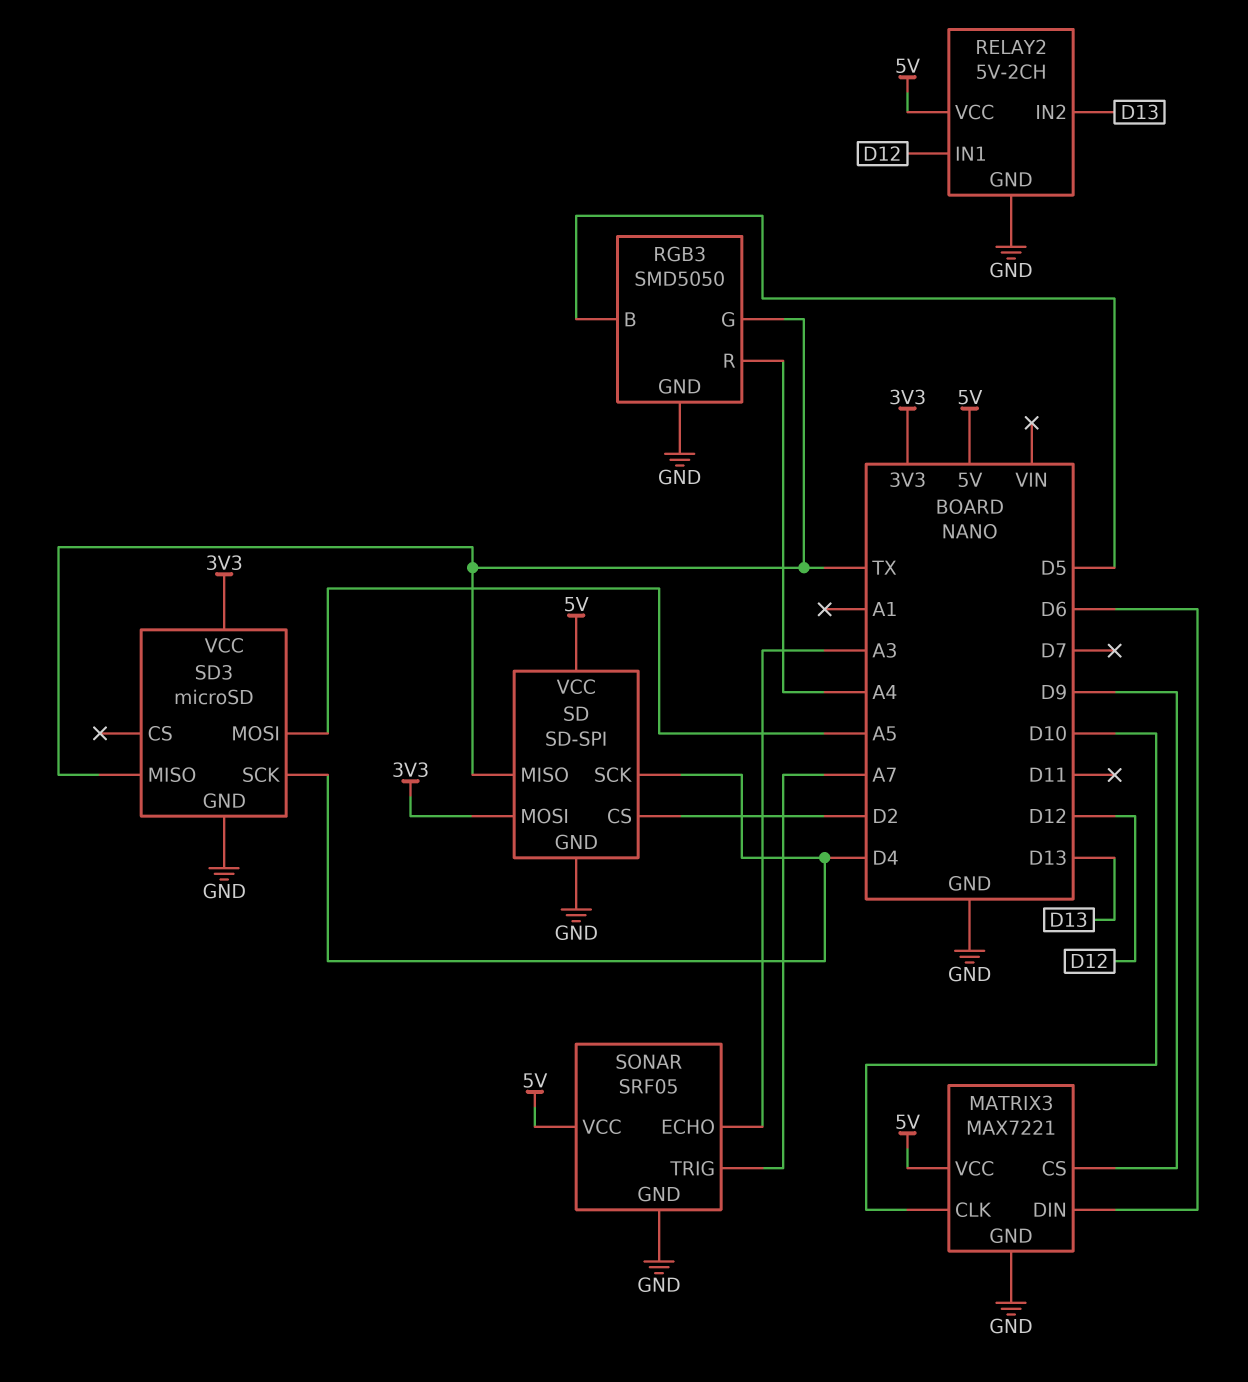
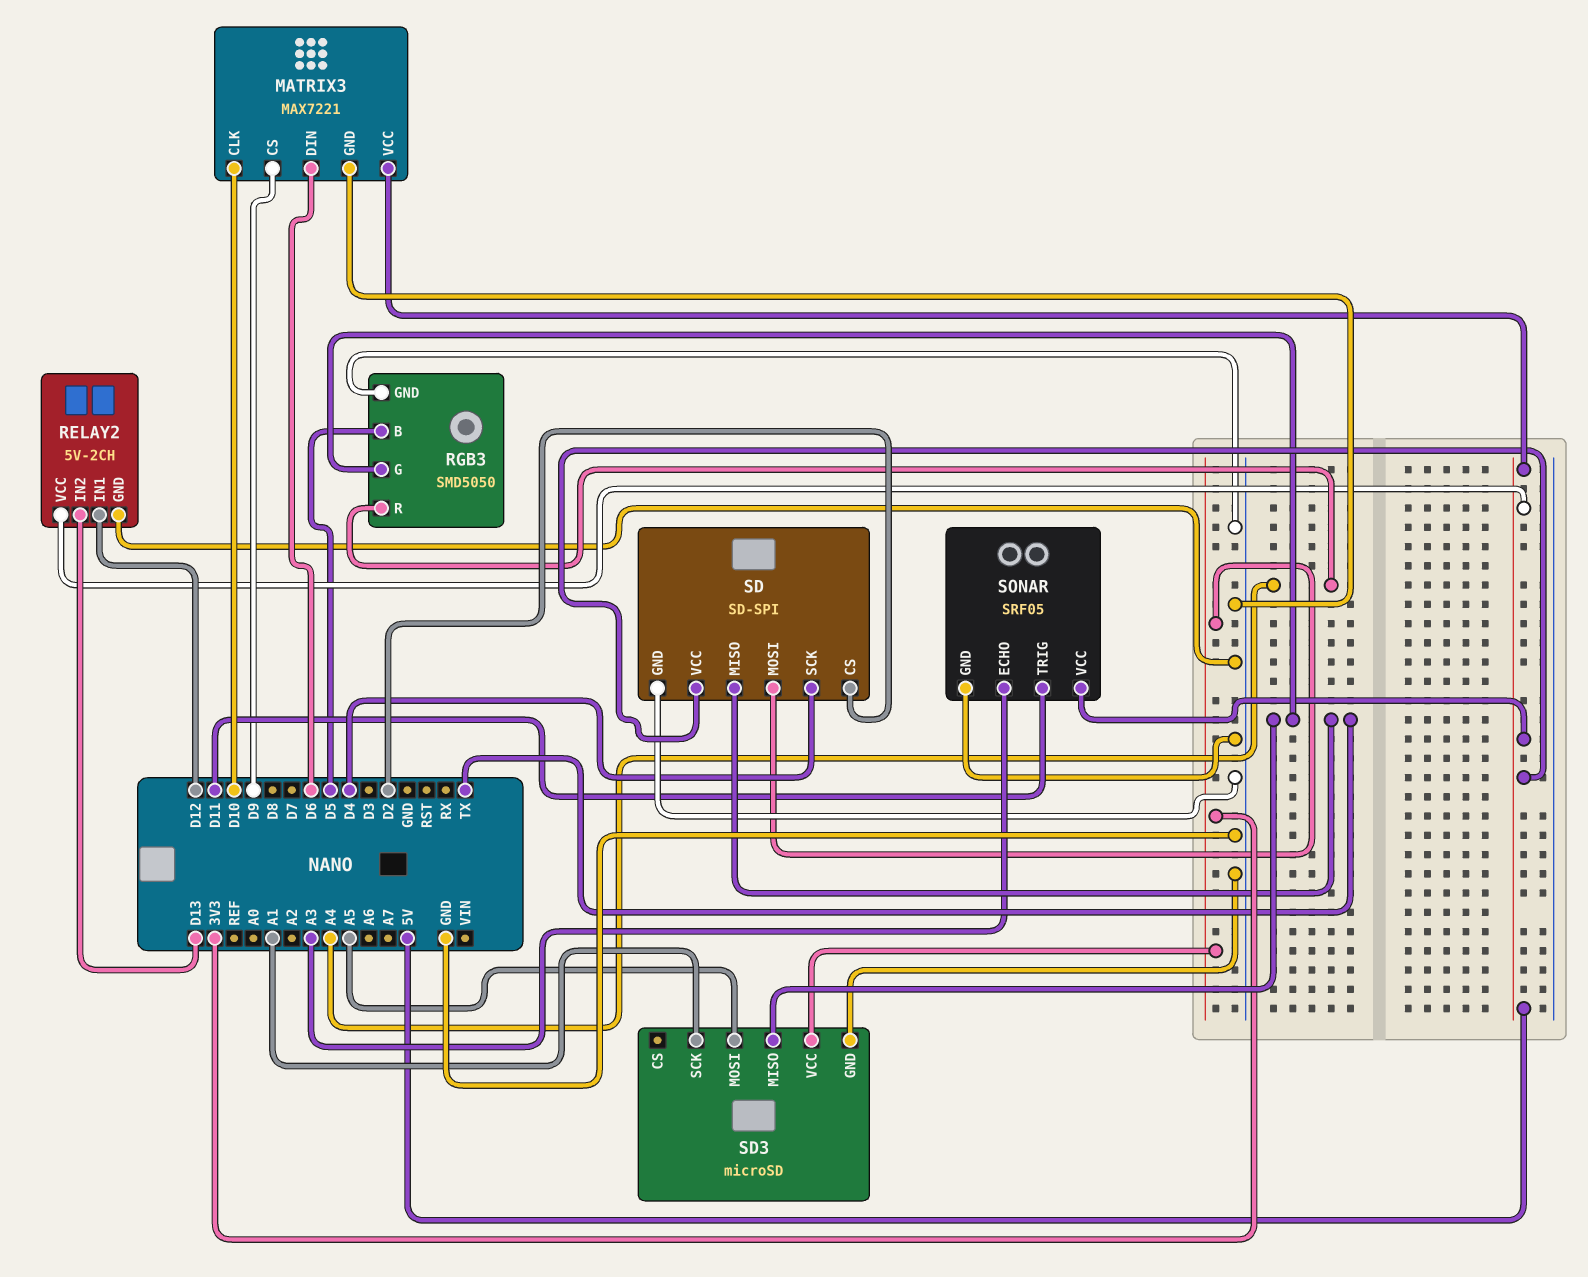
SD3 pin SCK: D4 -> A1
SONAR pin TRIG: A7 -> D11

